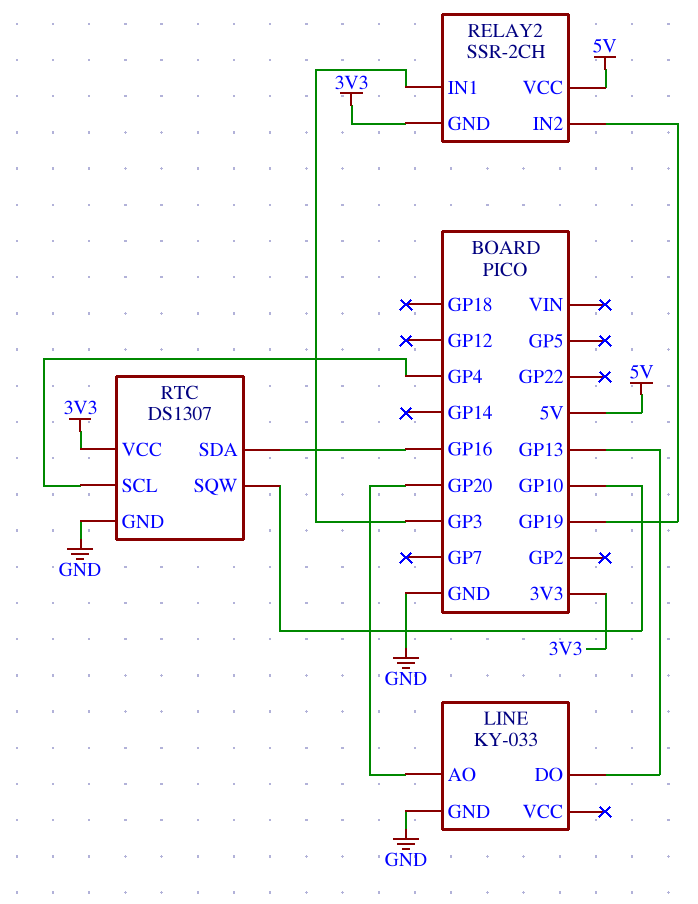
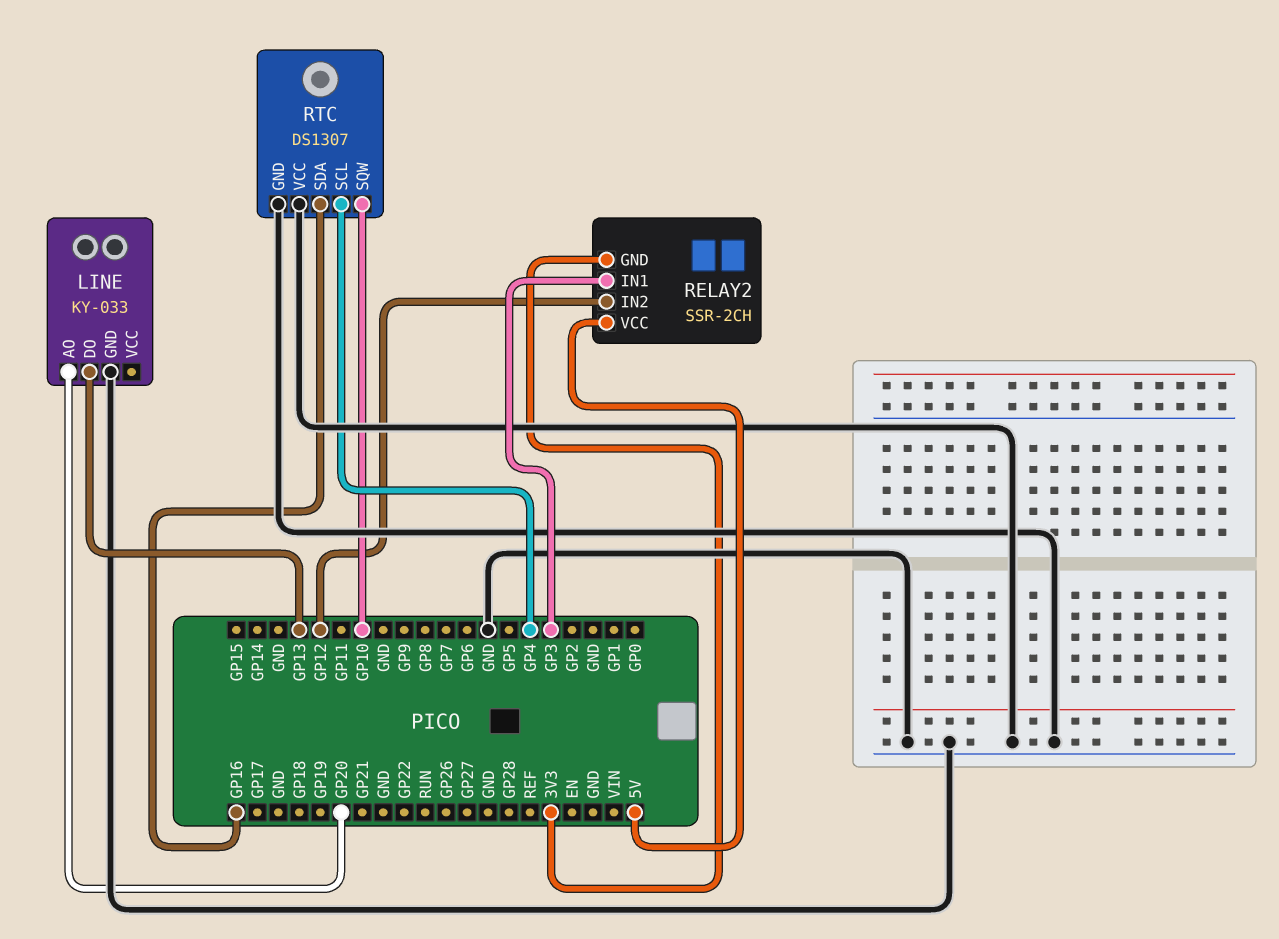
RELAY2 pin IN2: GP19 -> GP12
RTC pin VCC: 3V3 -> GND

